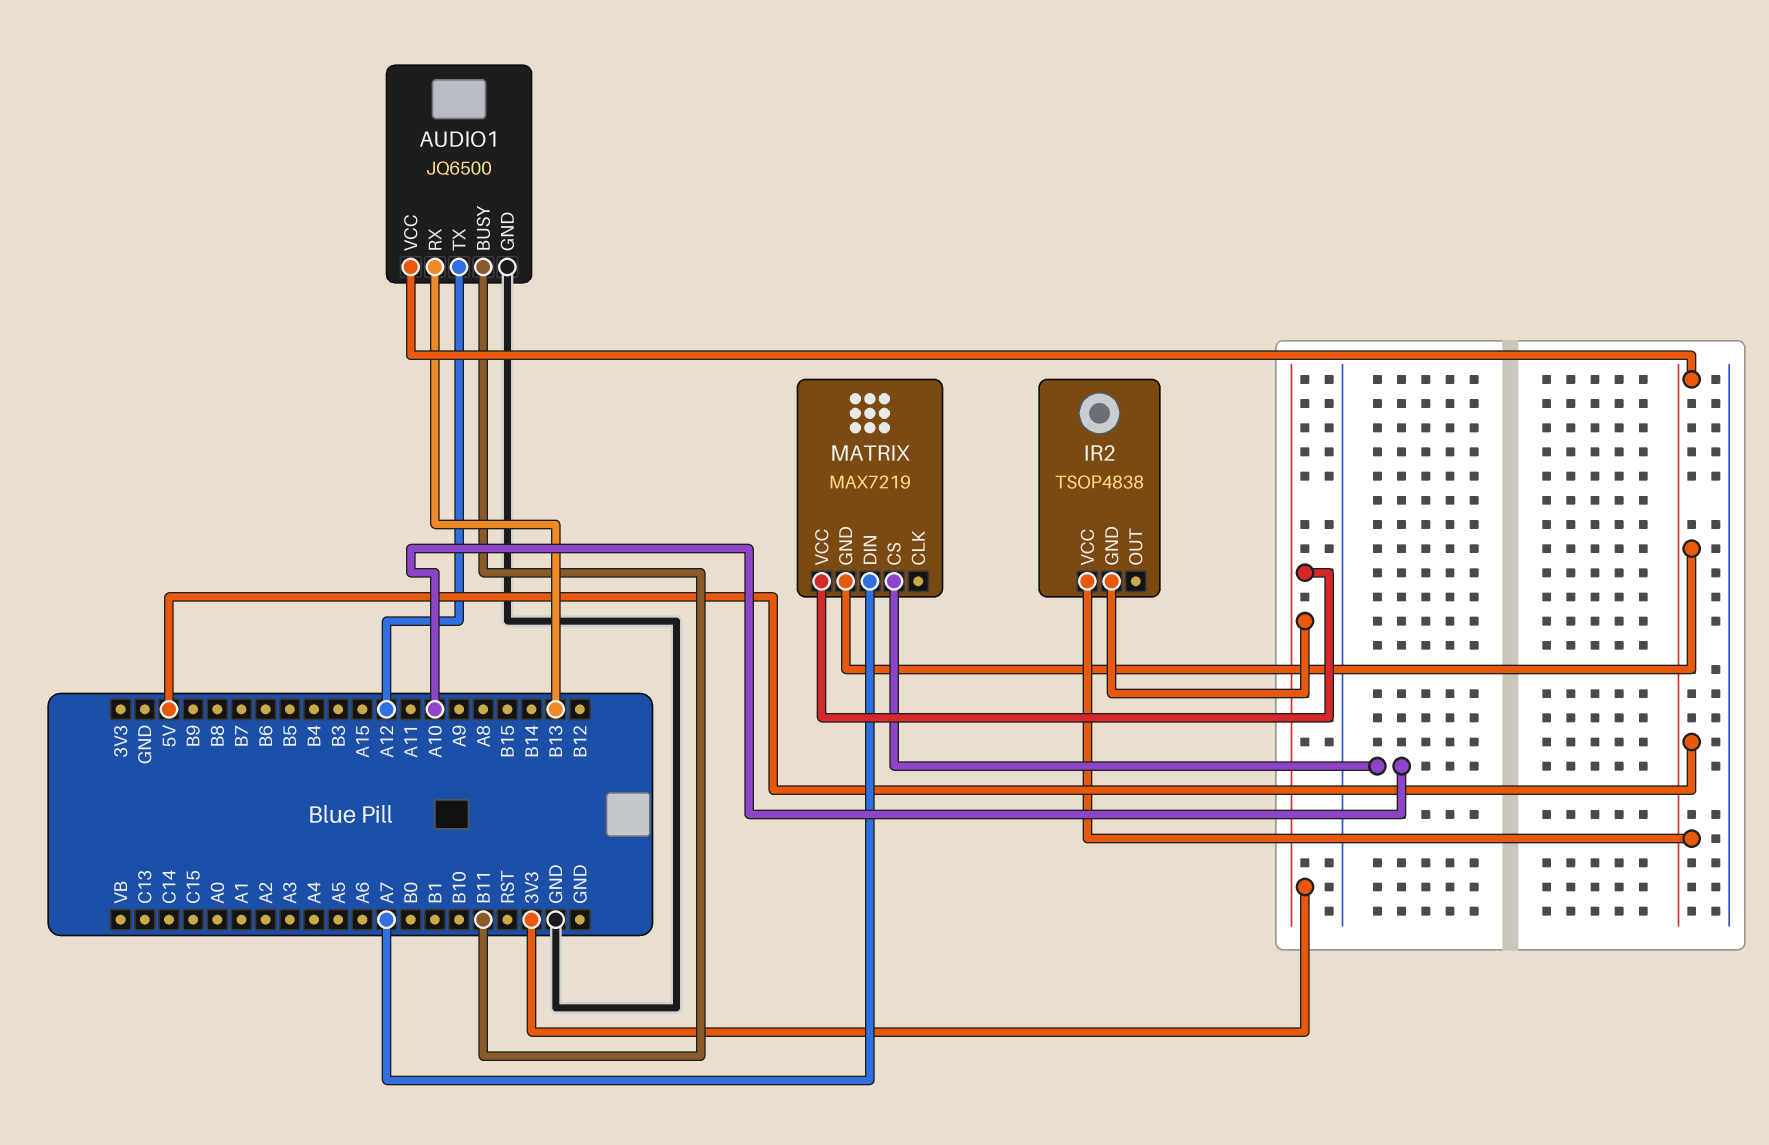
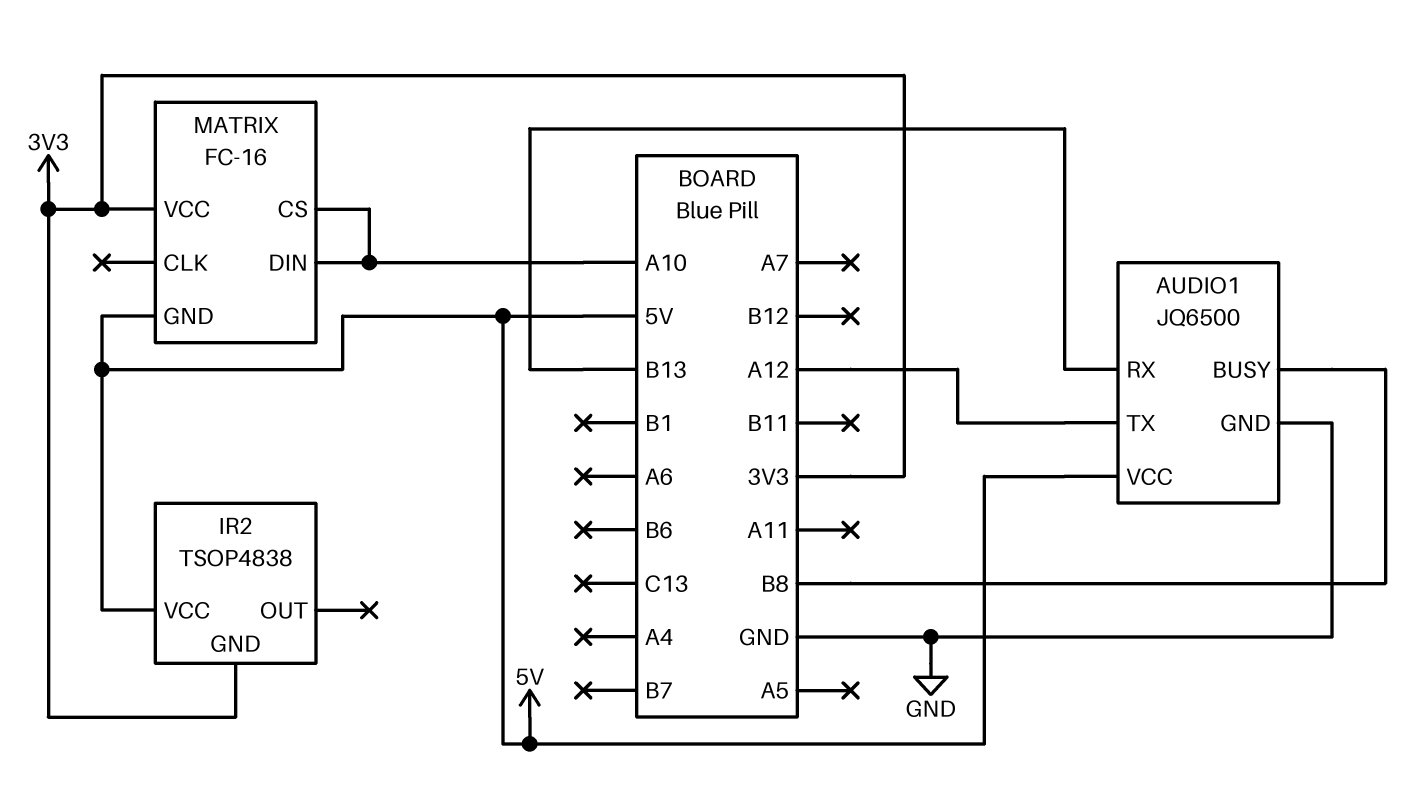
AUDIO1 pin BUSY: B11 -> B8
MATRIX: MAX7219 -> FC-16
MATRIX pin DIN: A7 -> A10

